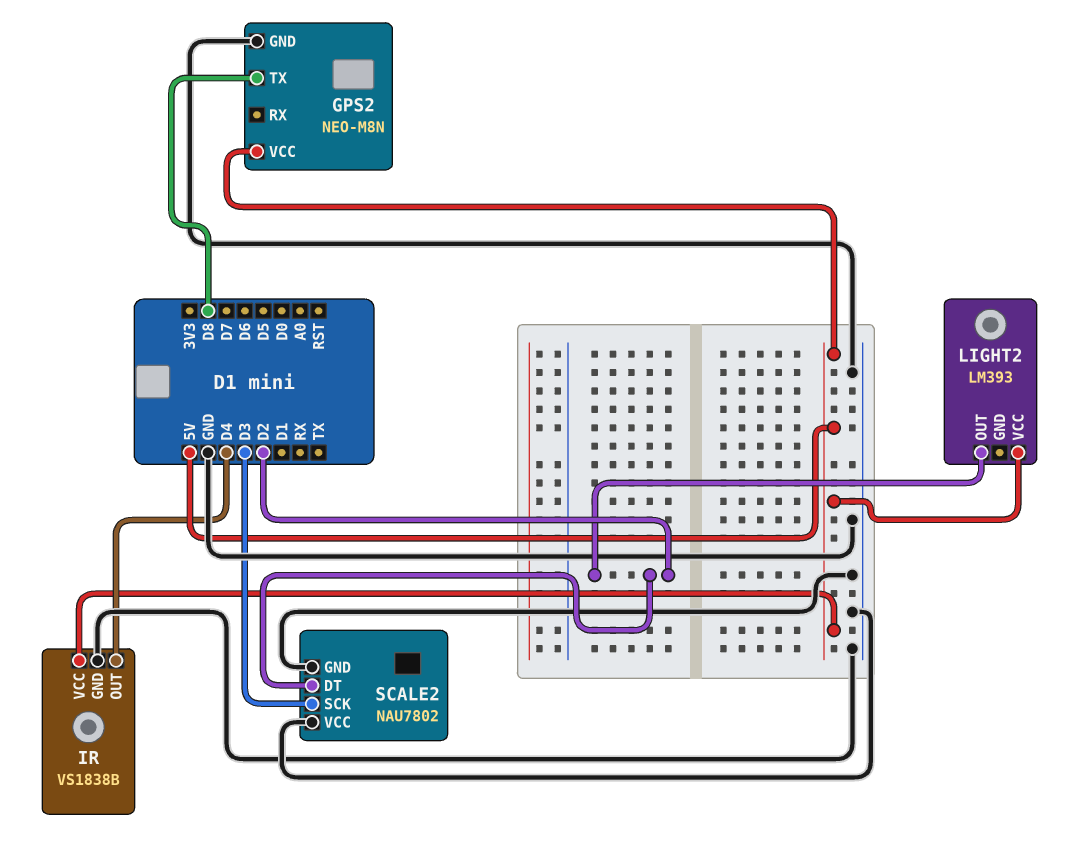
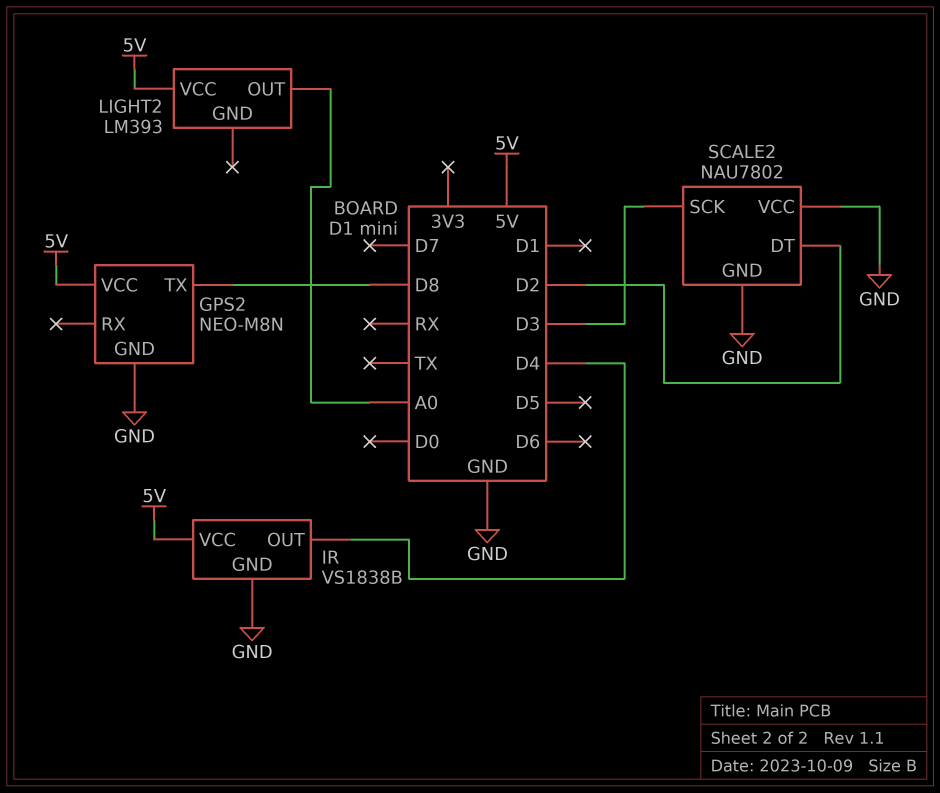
LIGHT2 pin OUT: D2 -> A0

